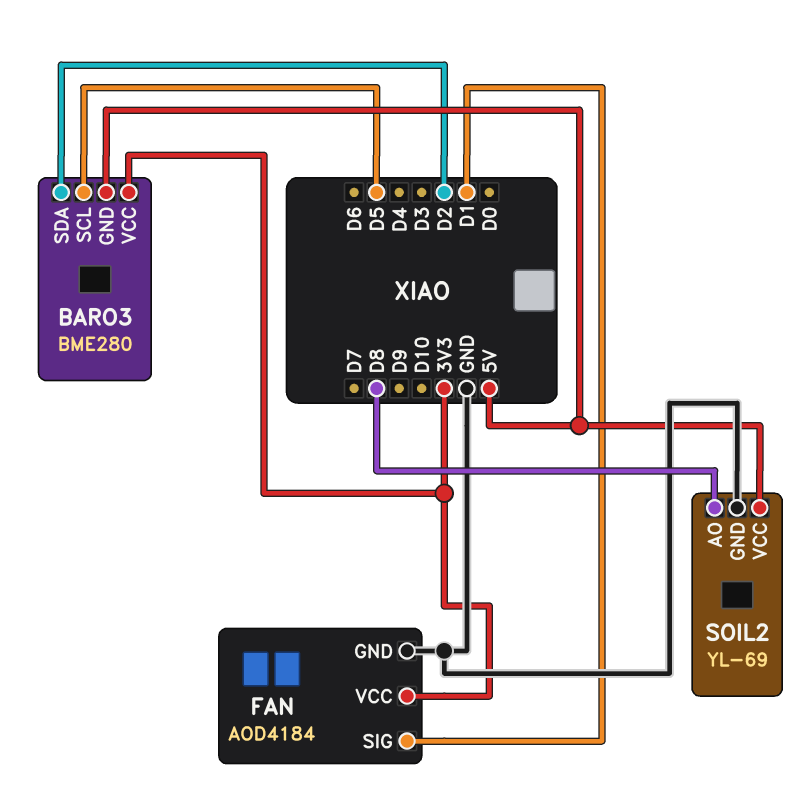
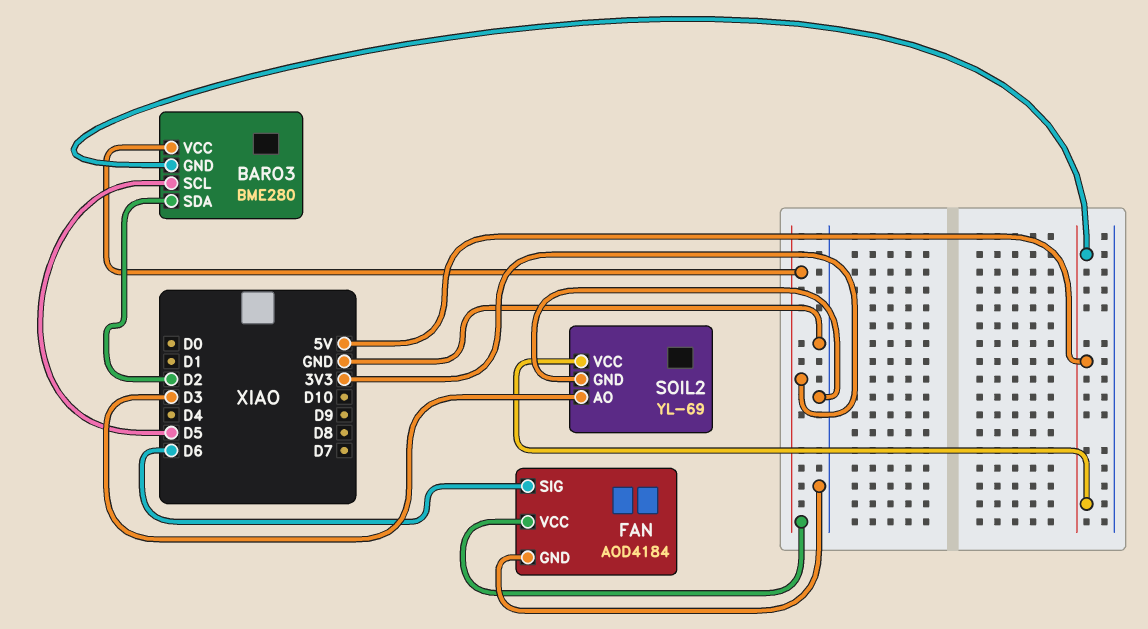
FAN pin SIG: D1 -> D6
SOIL2 pin AO: D8 -> D3

